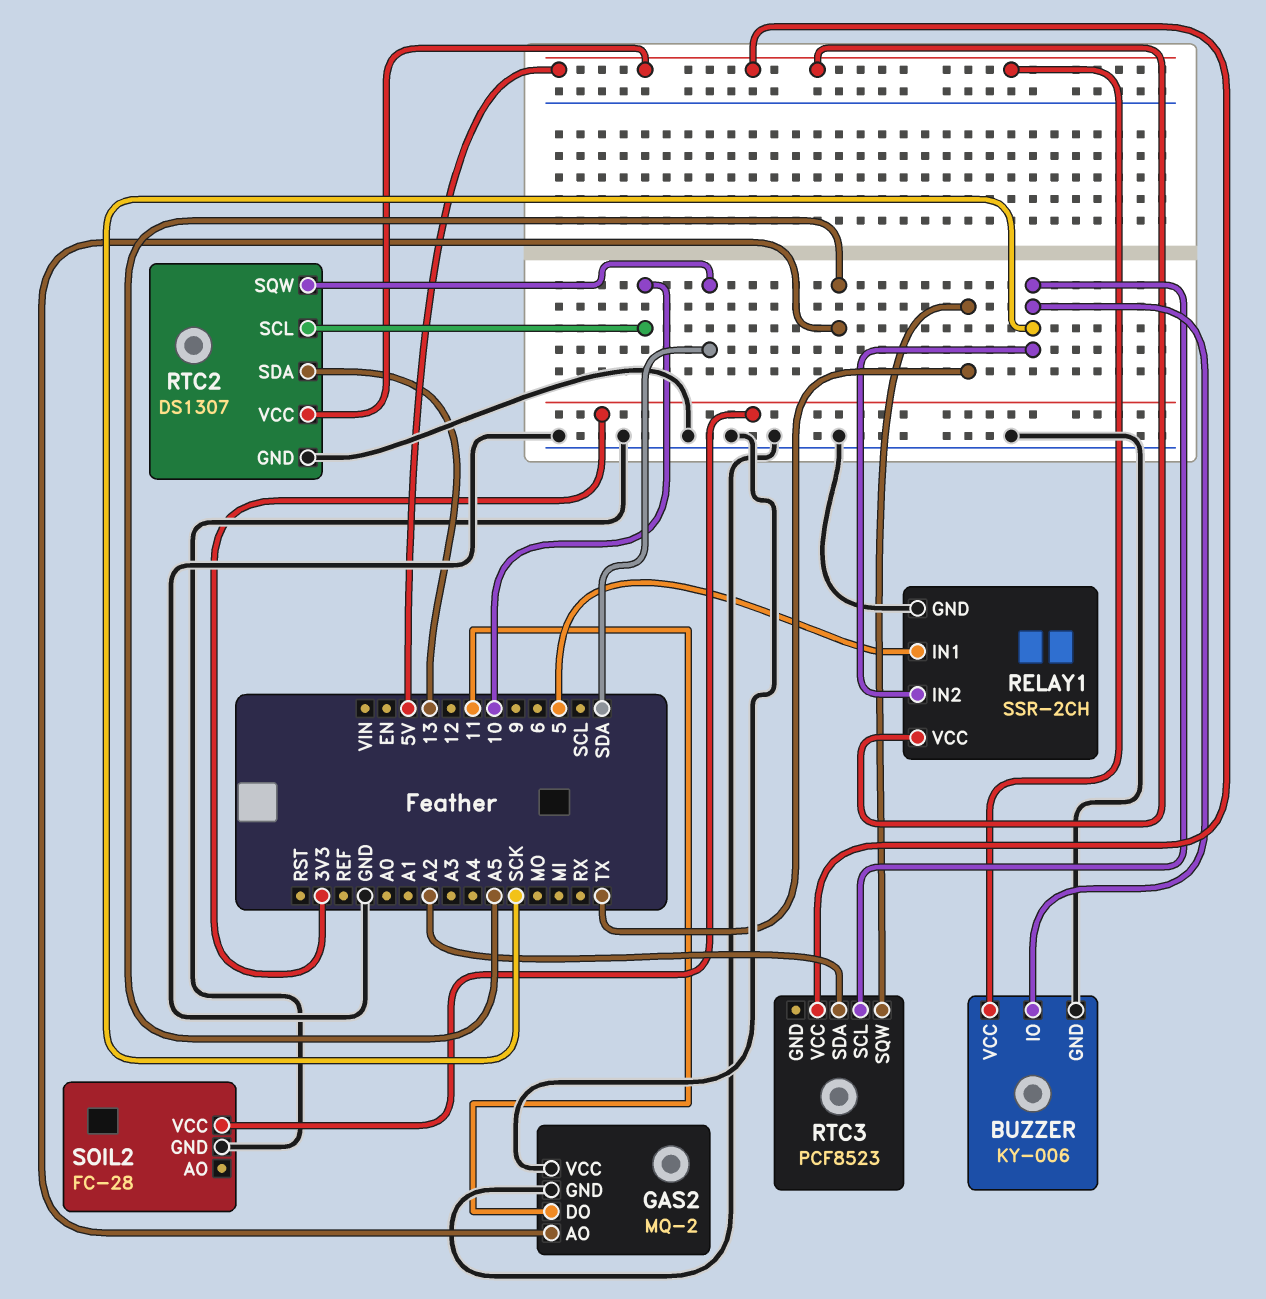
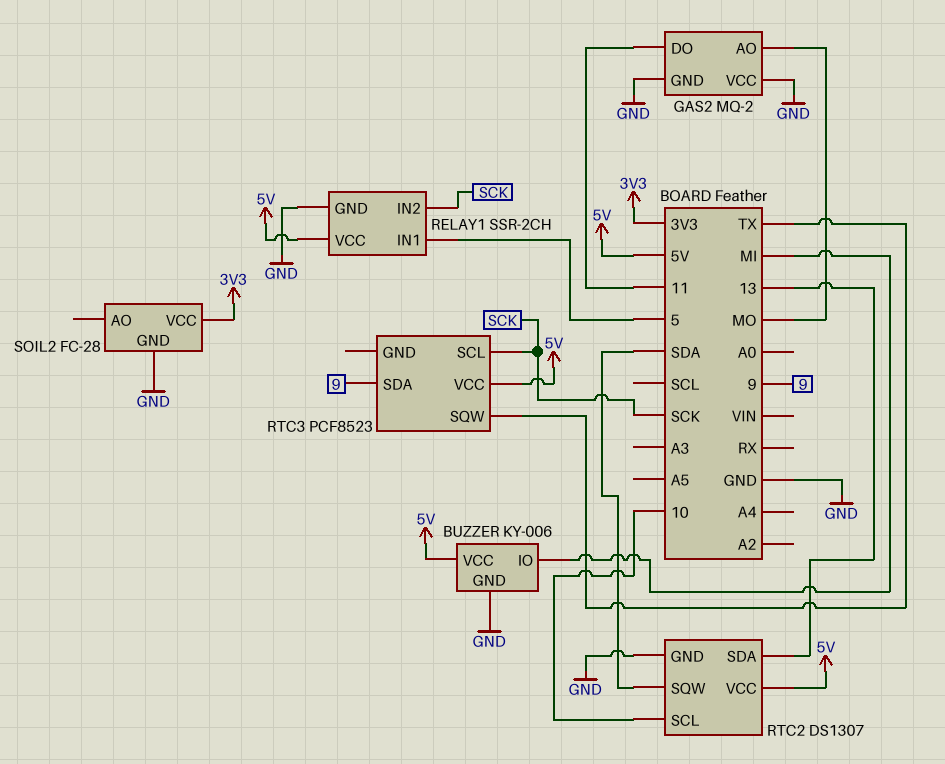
BUZZER pin IO: SCK -> MI
GAS2 pin AO: A5 -> MO
RTC3 pin SDA: A2 -> 9

